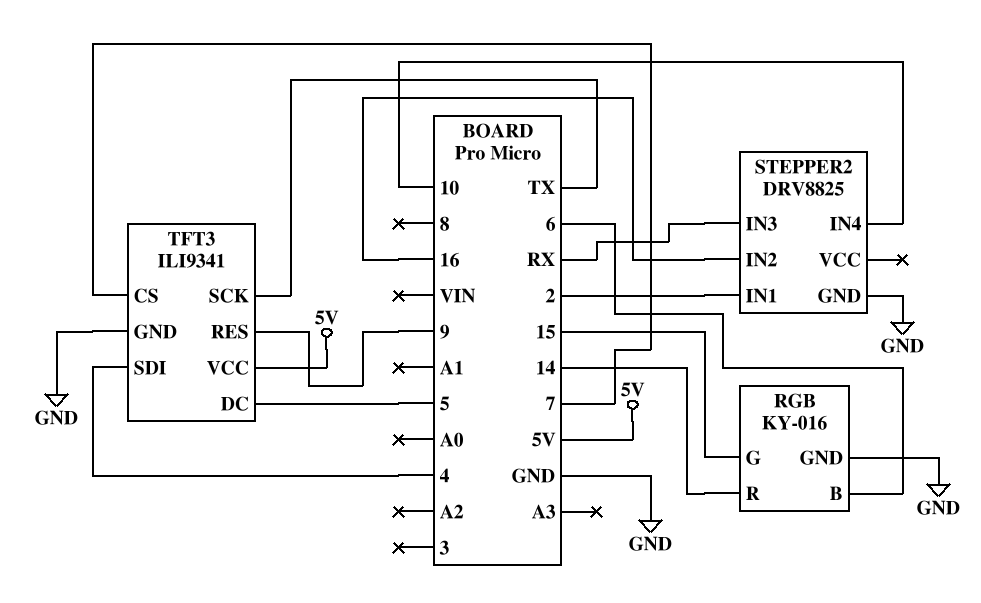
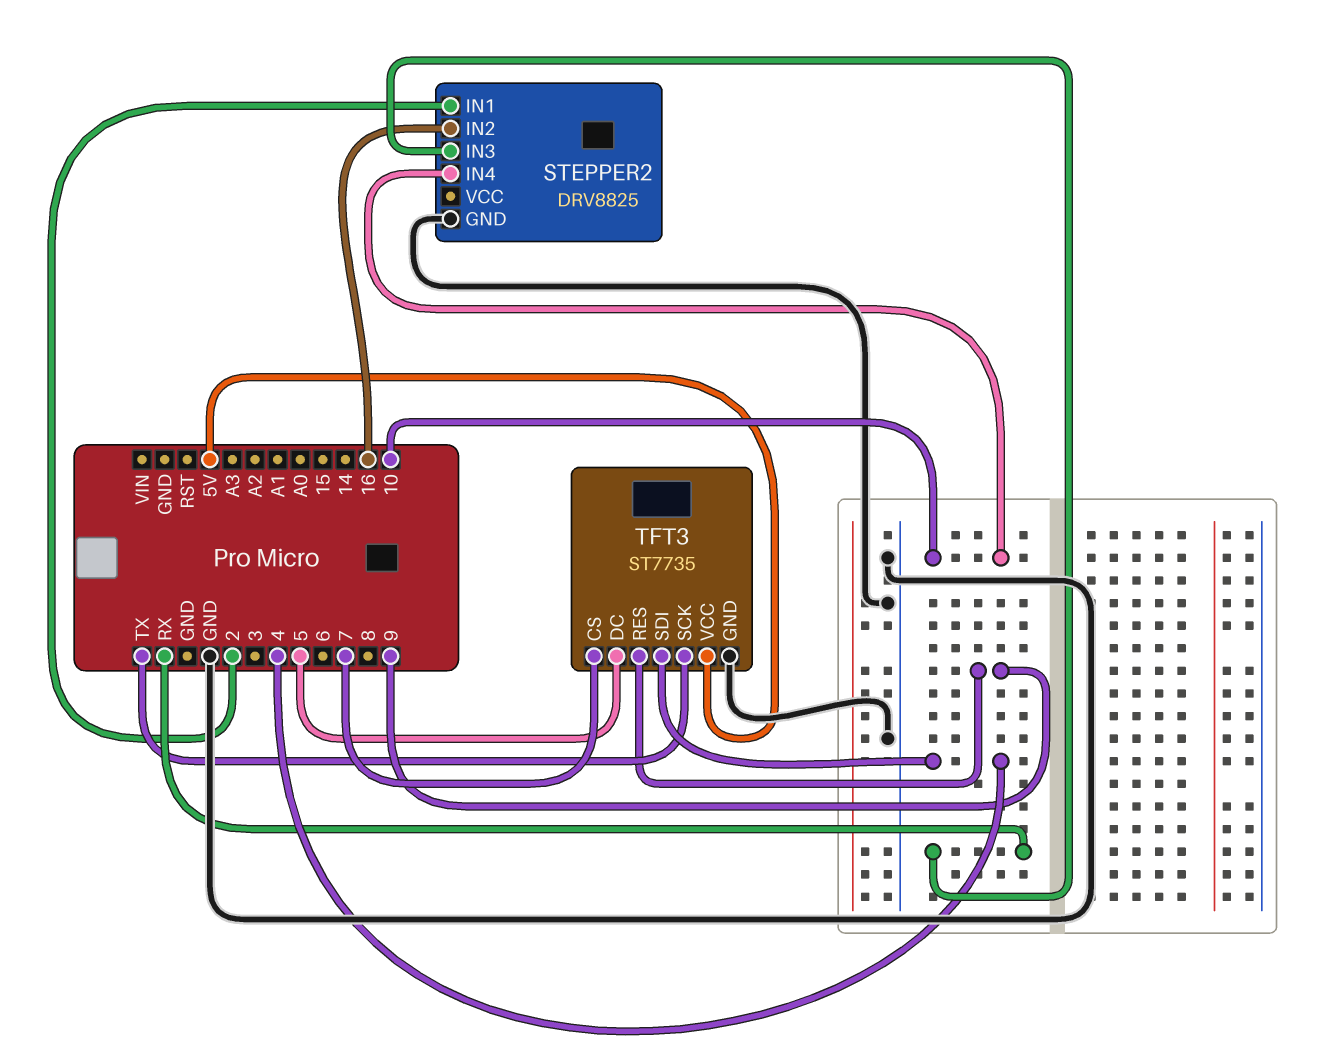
RGB: KY-016 -> none
RGB pin B: 6 -> none
RGB pin G: 15 -> none
RGB pin GND: GND -> none
RGB pin R: 14 -> none
TFT3: ILI9341 -> ST7735

